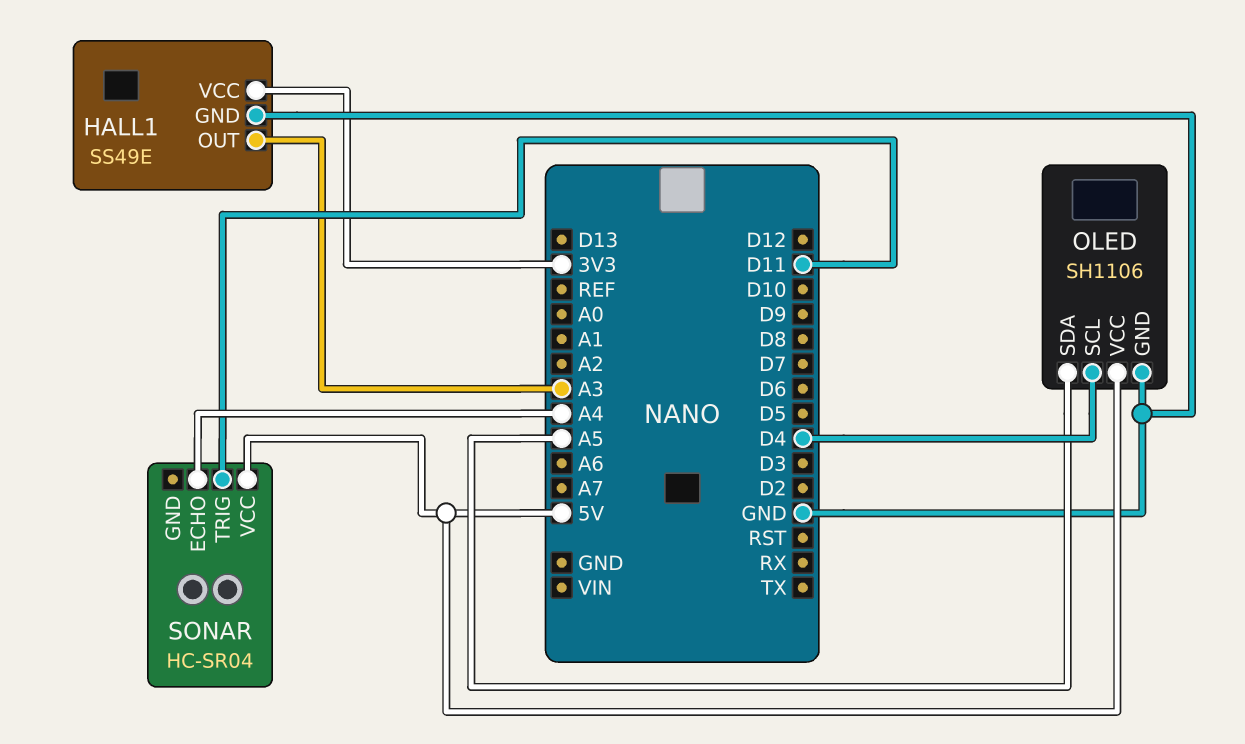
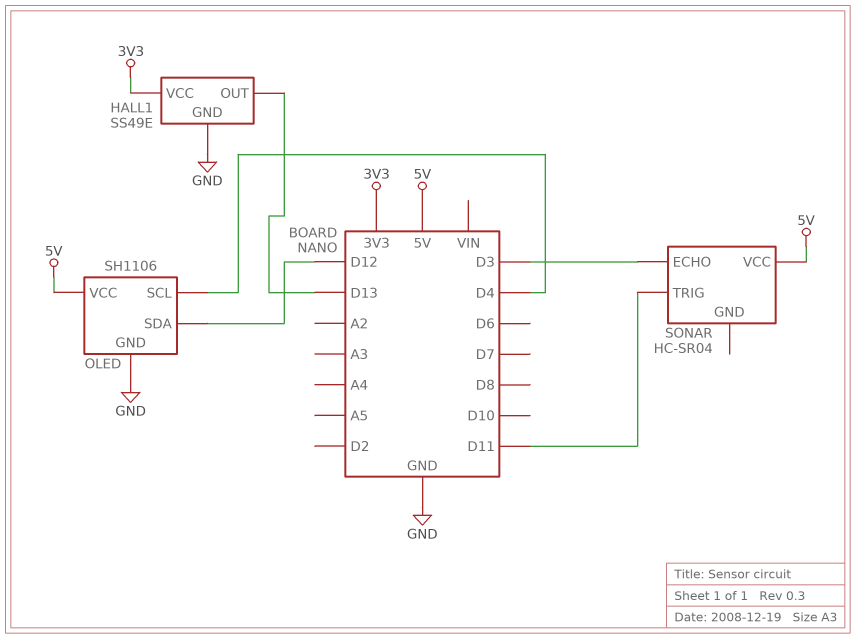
HALL1 pin OUT: A3 -> D13
OLED pin SDA: A5 -> D12
SONAR pin ECHO: A4 -> D3

